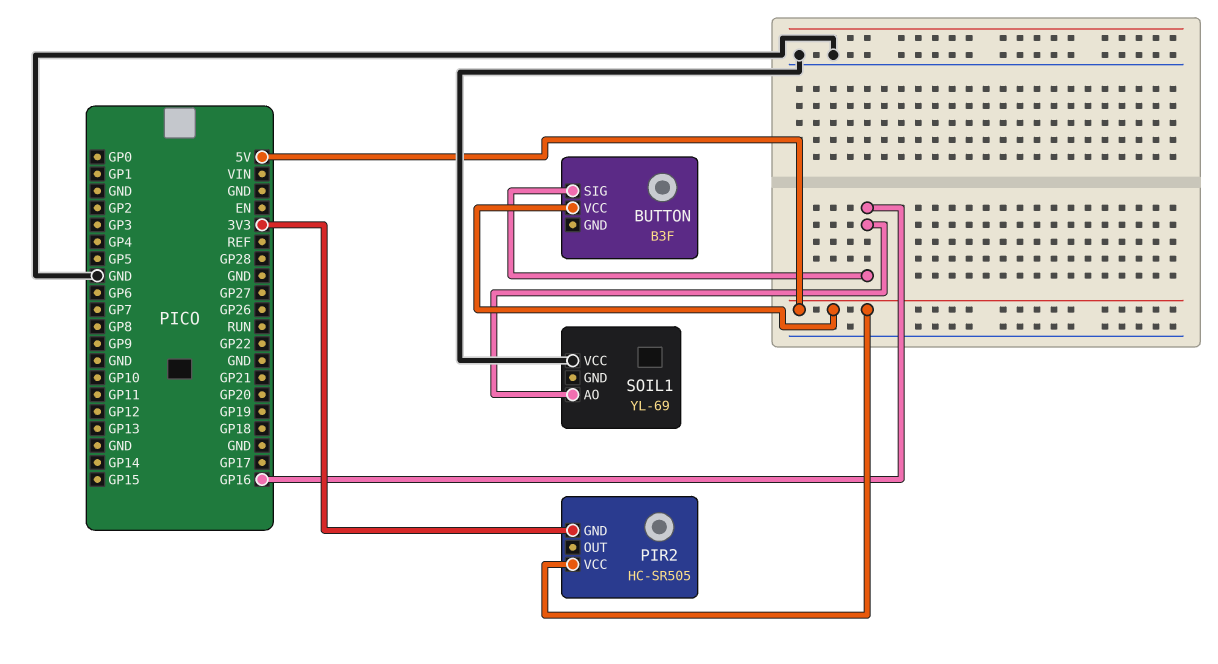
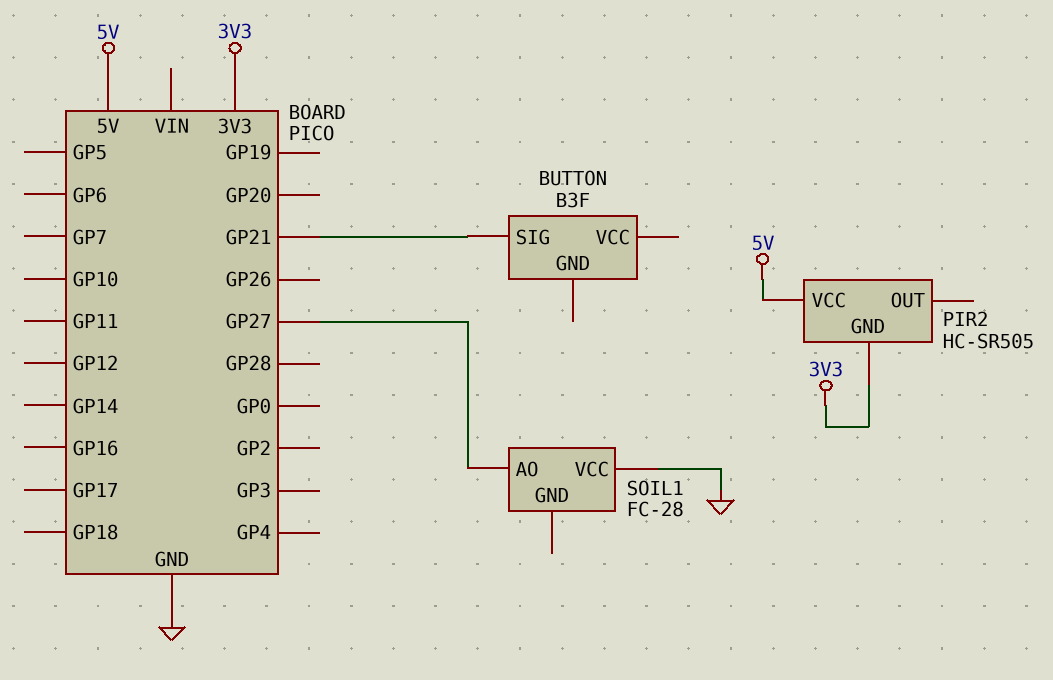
BUTTON pin SIG: GP16 -> GP21
BUTTON pin VCC: 5V -> none
SOIL1: YL-69 -> FC-28
SOIL1 pin AO: GP16 -> GP27

